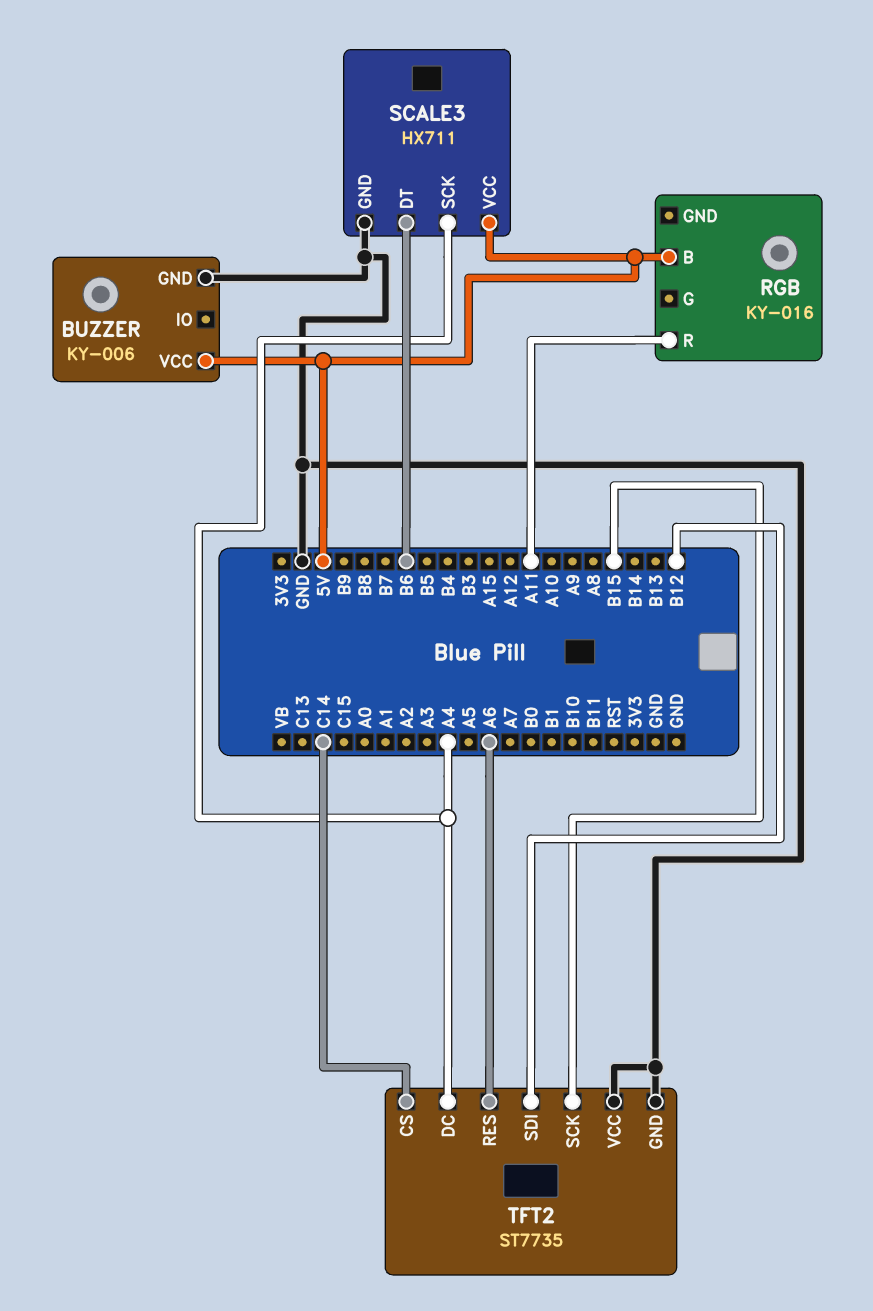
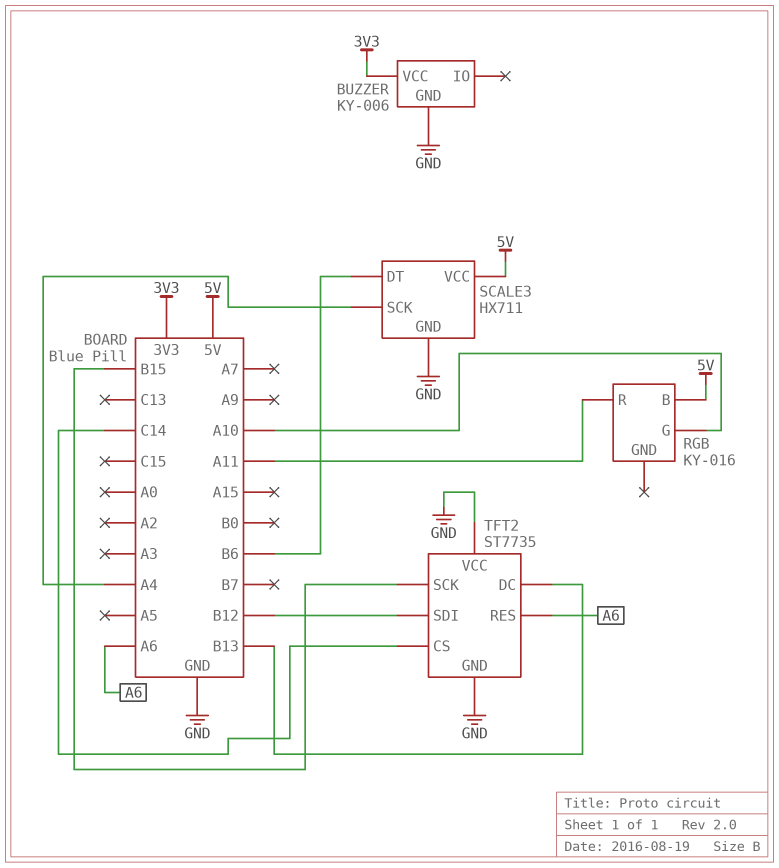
BUZZER pin VCC: 5V -> 3V3
RGB pin G: none -> A10
TFT2 pin DC: A4 -> B13

